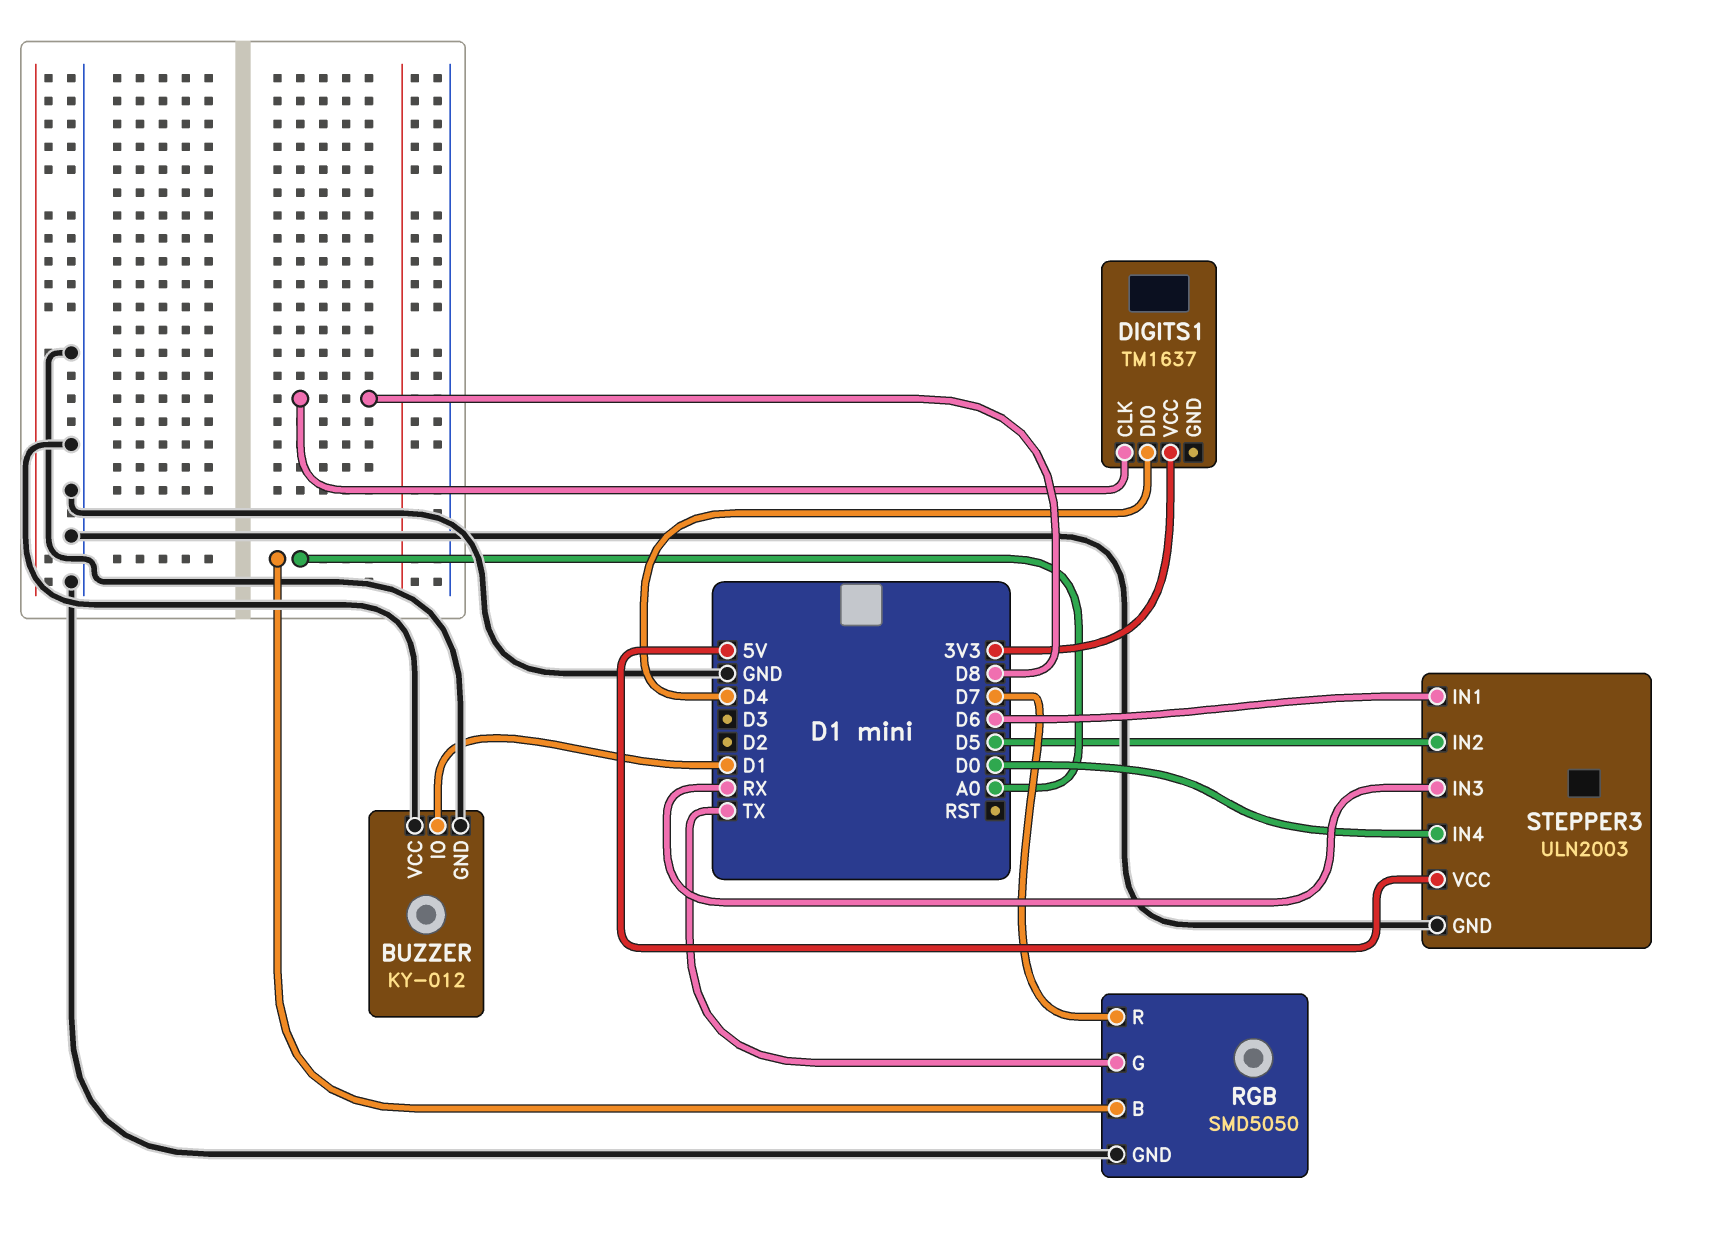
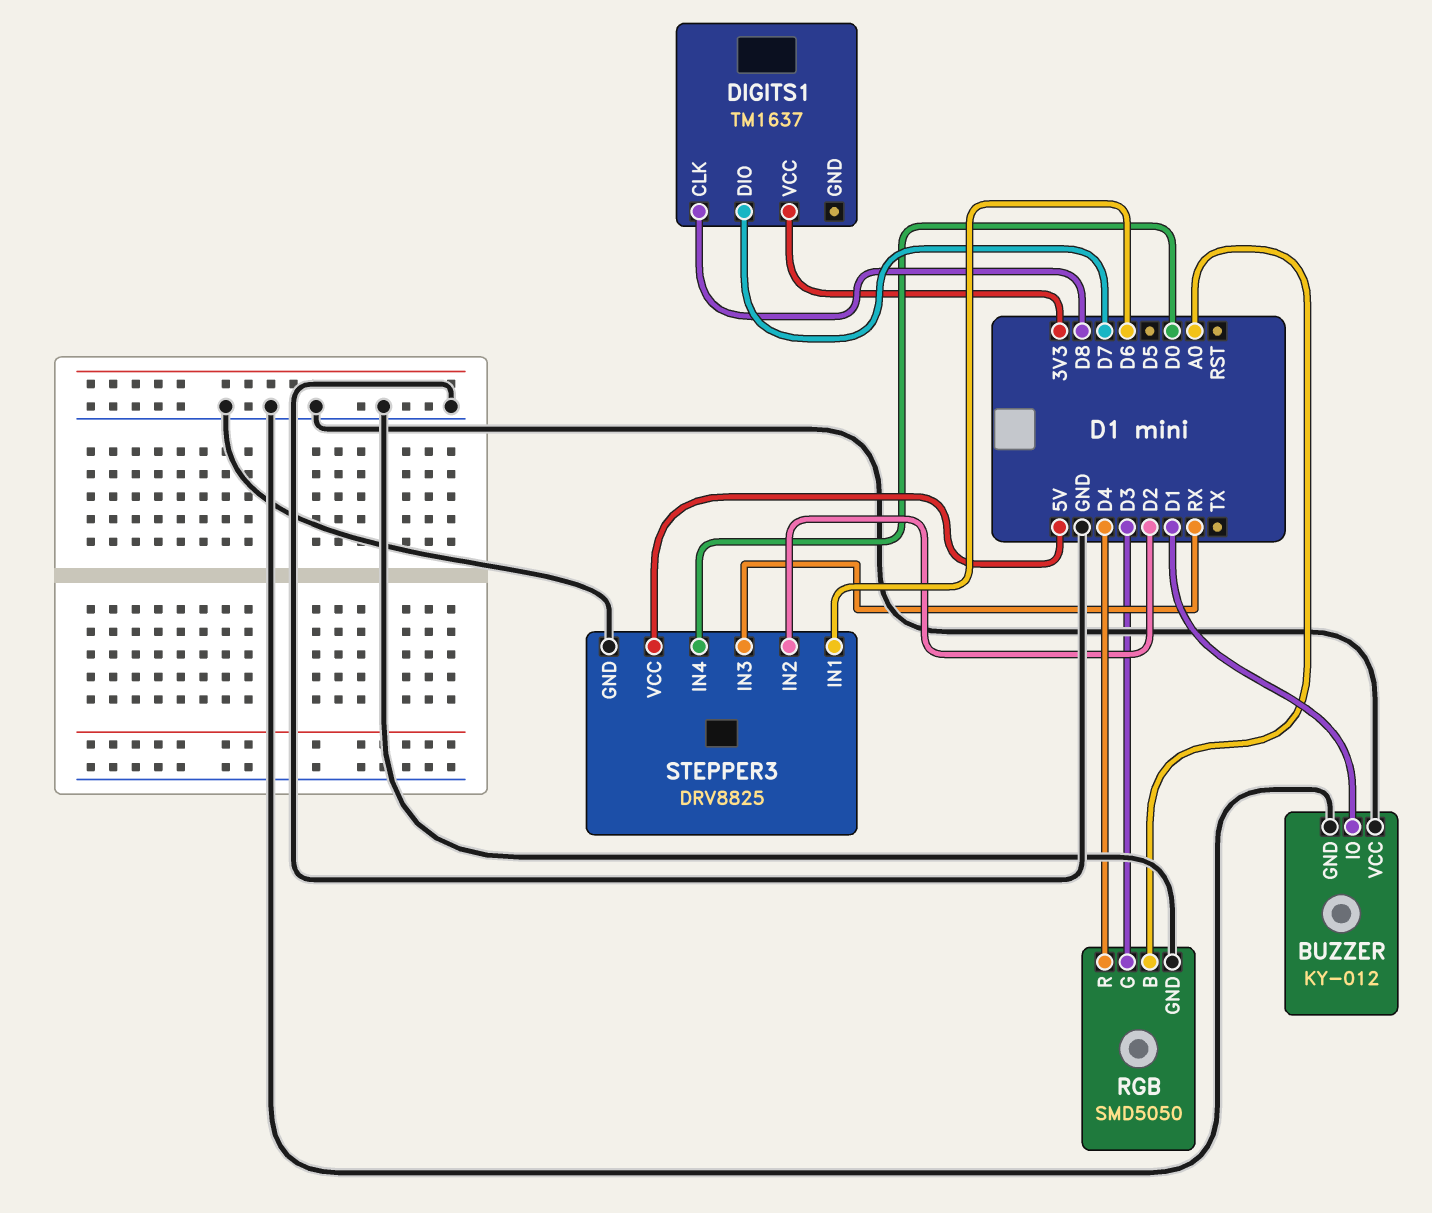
DIGITS1 pin DIO: D4 -> D7
RGB pin G: TX -> D3
RGB pin R: D7 -> D4
STEPPER3: ULN2003 -> DRV8825
STEPPER3 pin IN2: D5 -> D2

